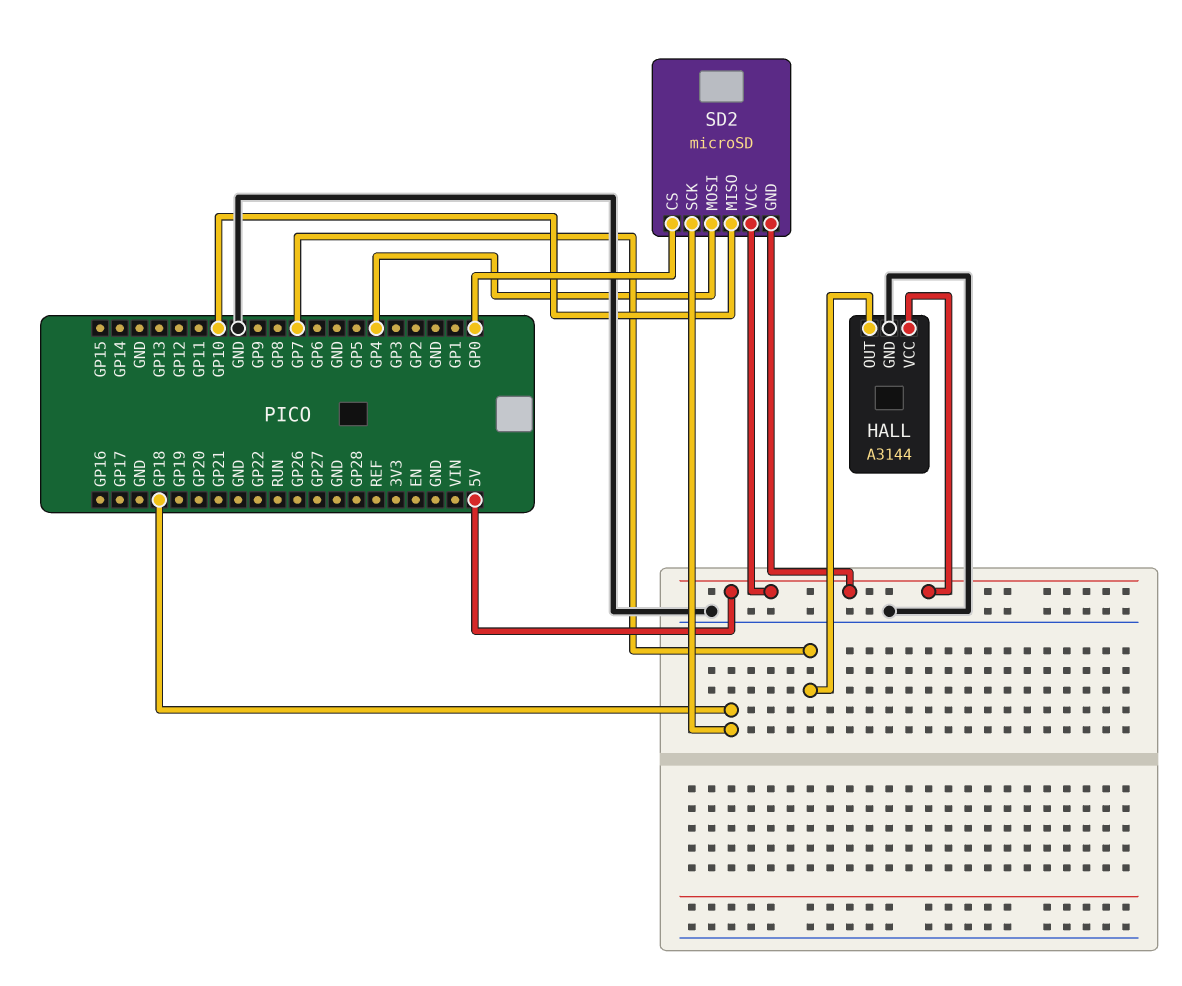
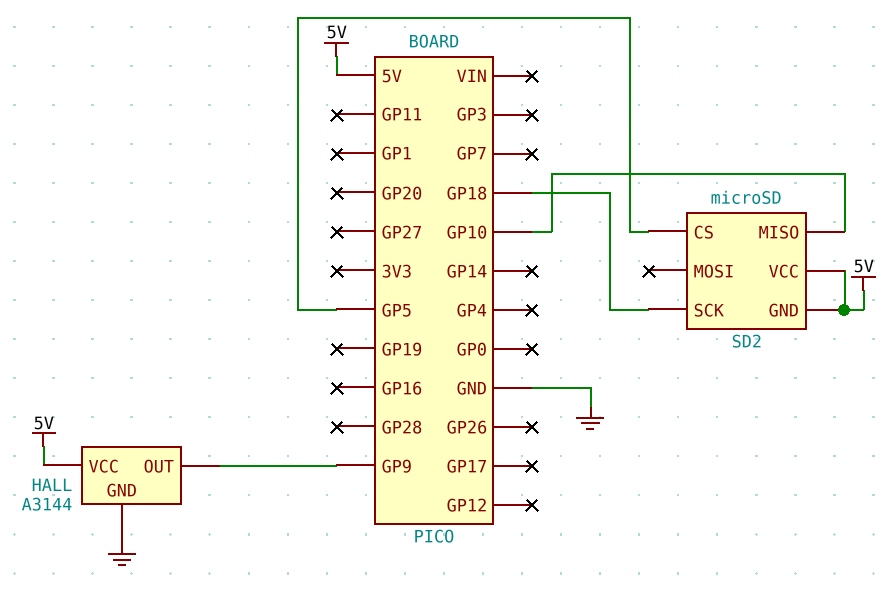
HALL pin OUT: GP7 -> GP9
SD2 pin CS: GP0 -> GP5
SD2 pin MOSI: GP4 -> none

